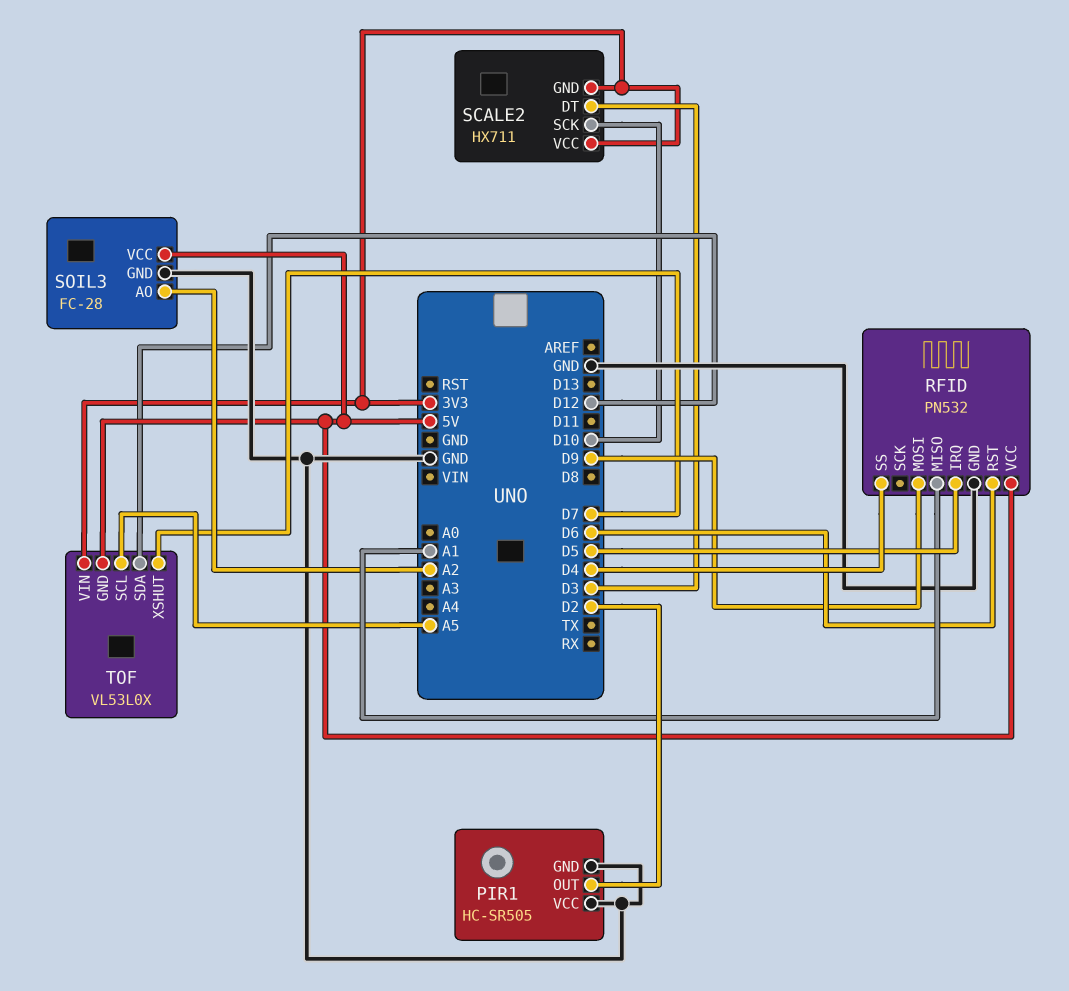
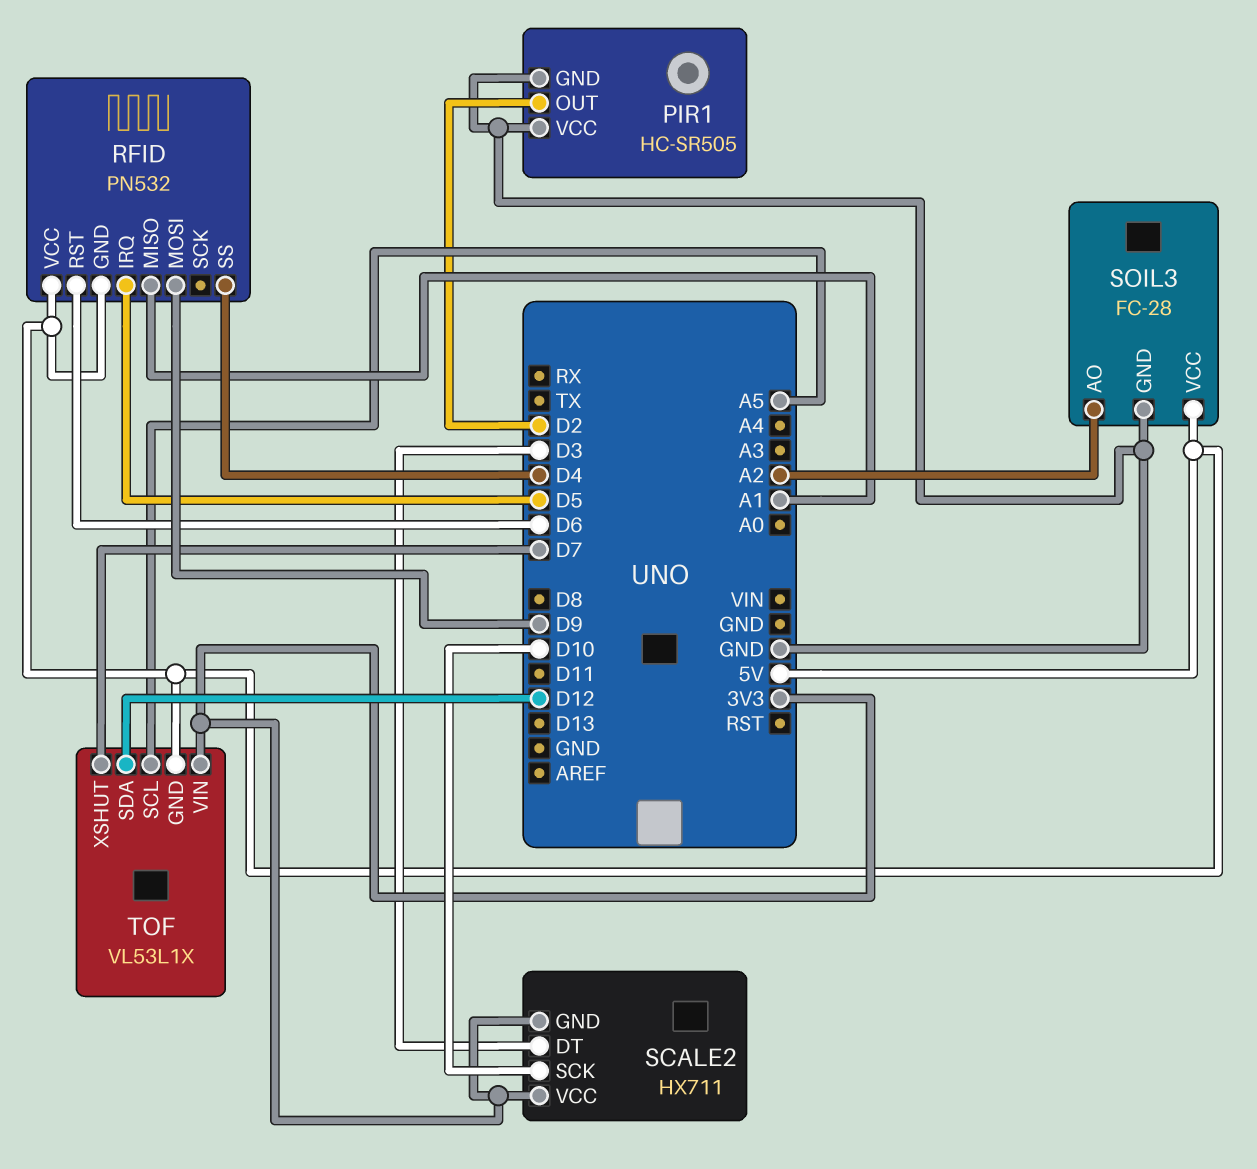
RFID pin GND: GND -> 5V
TOF: VL53L0X -> VL53L1X

